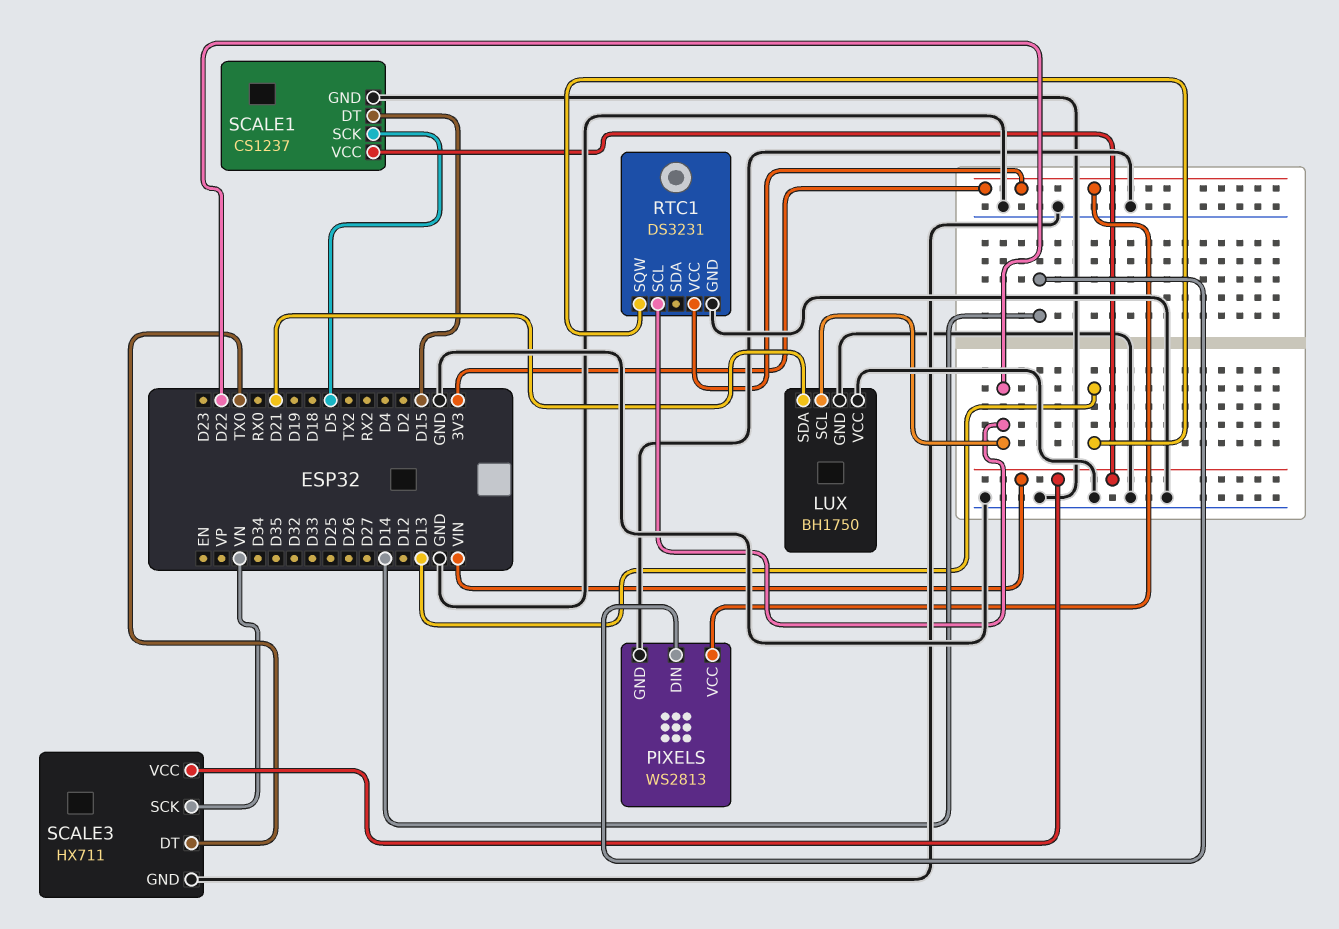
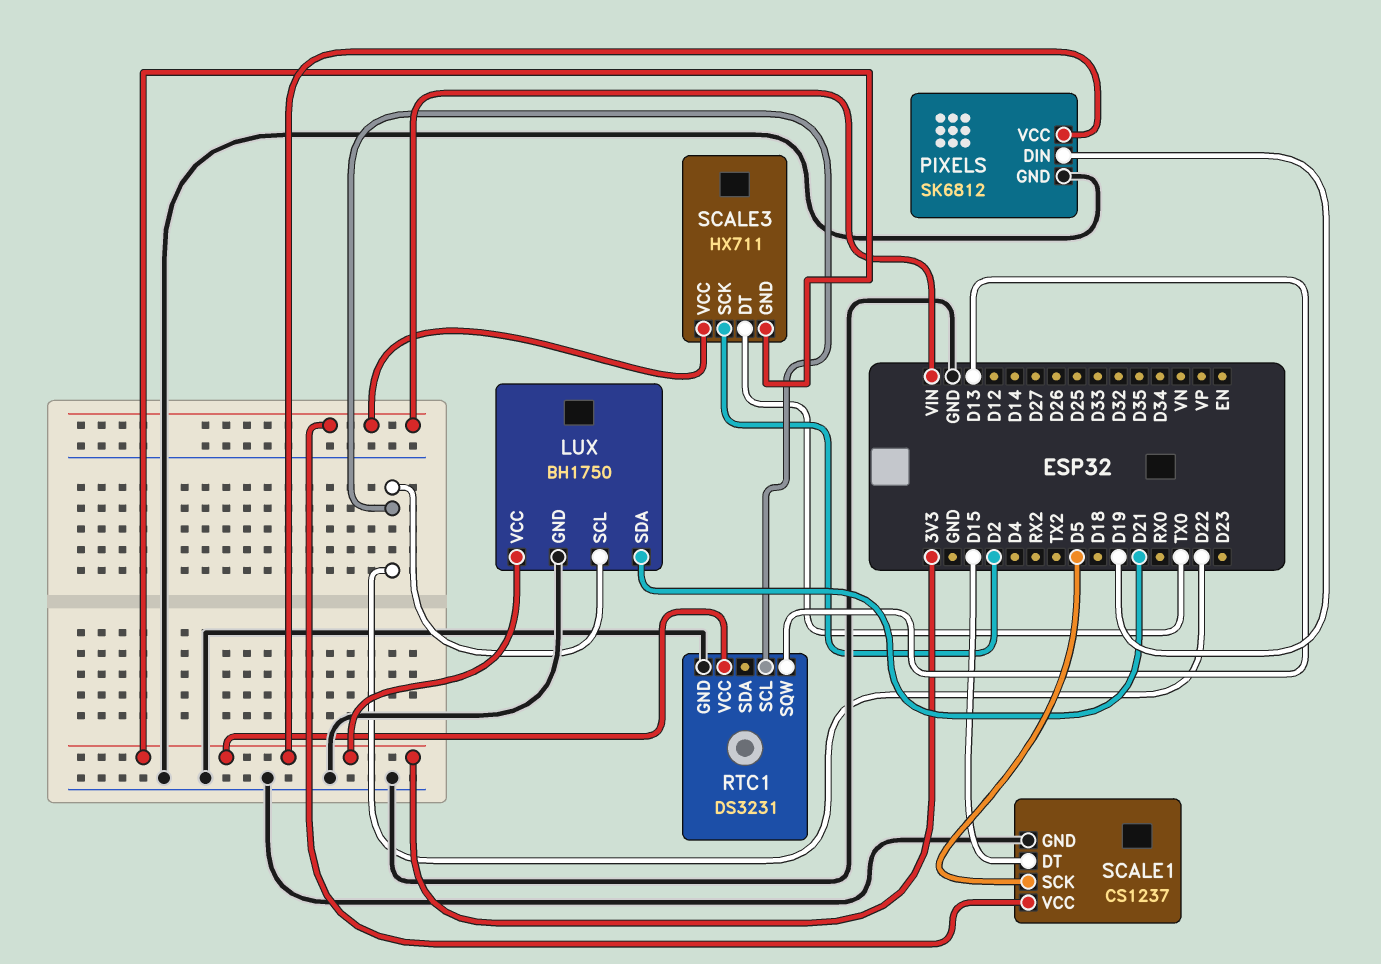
LUX pin VCC: GND -> 3V3
PIXELS: WS2813 -> SK6812
PIXELS pin DIN: D14 -> D19
SCALE3 pin GND: GND -> 3V3
SCALE3 pin SCK: VN -> D2

